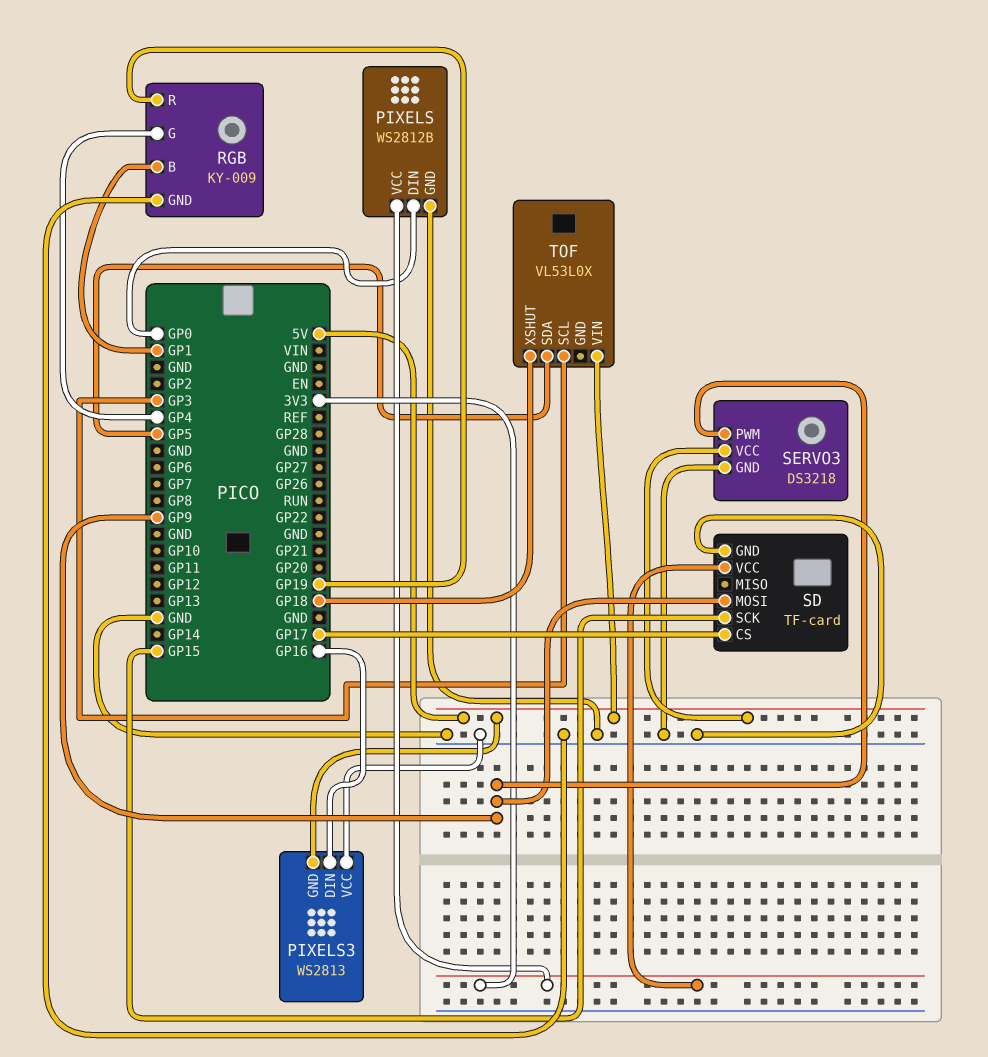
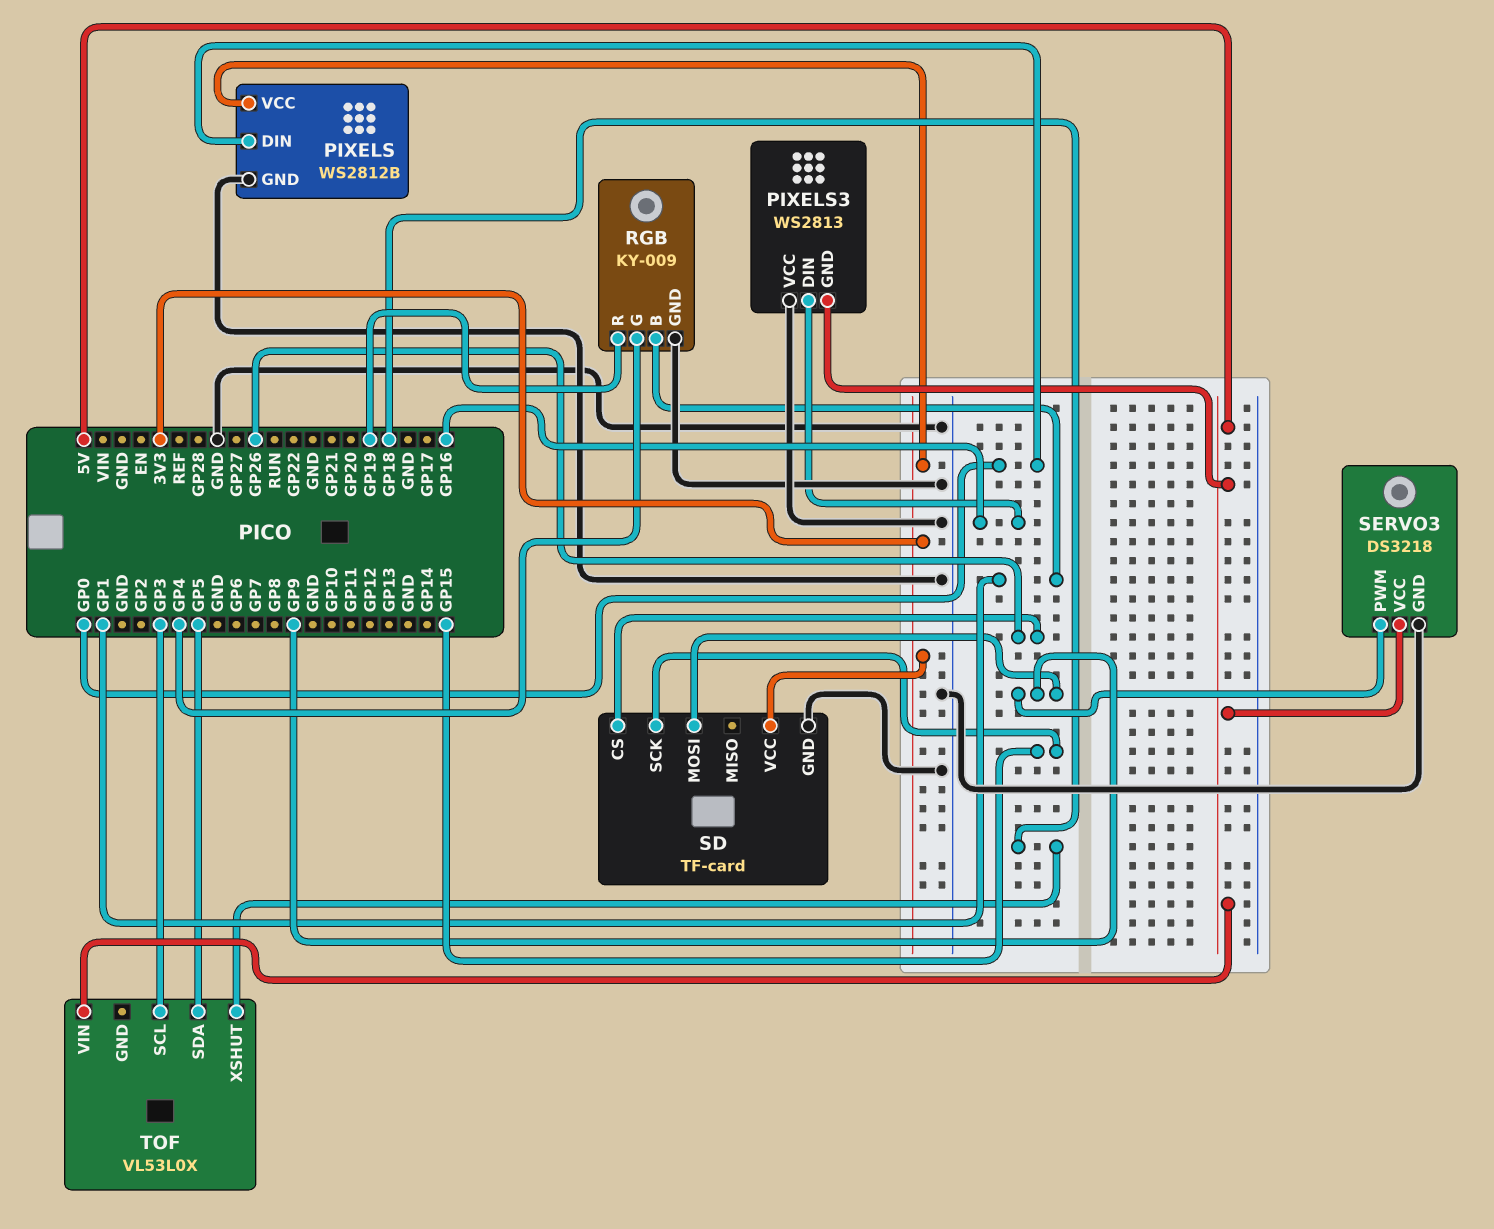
SD pin CS: GP17 -> GP26

